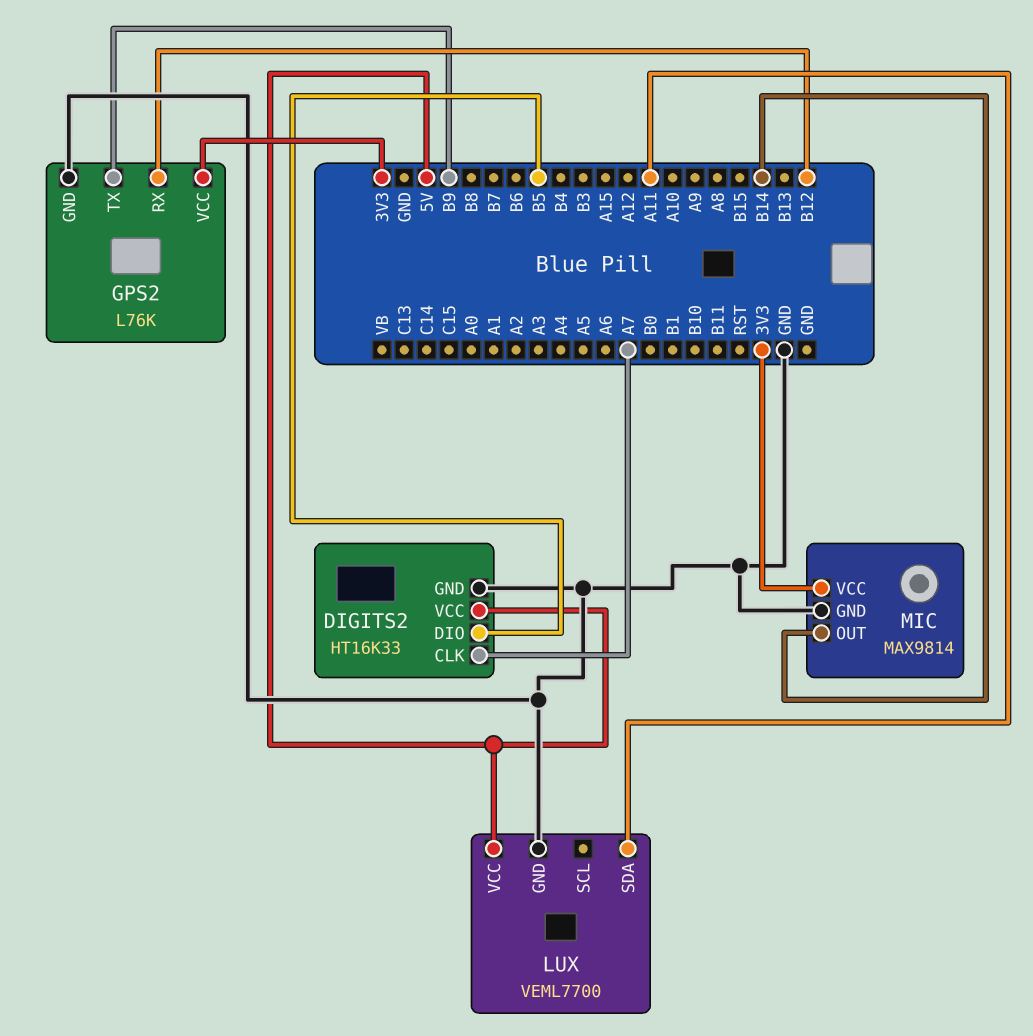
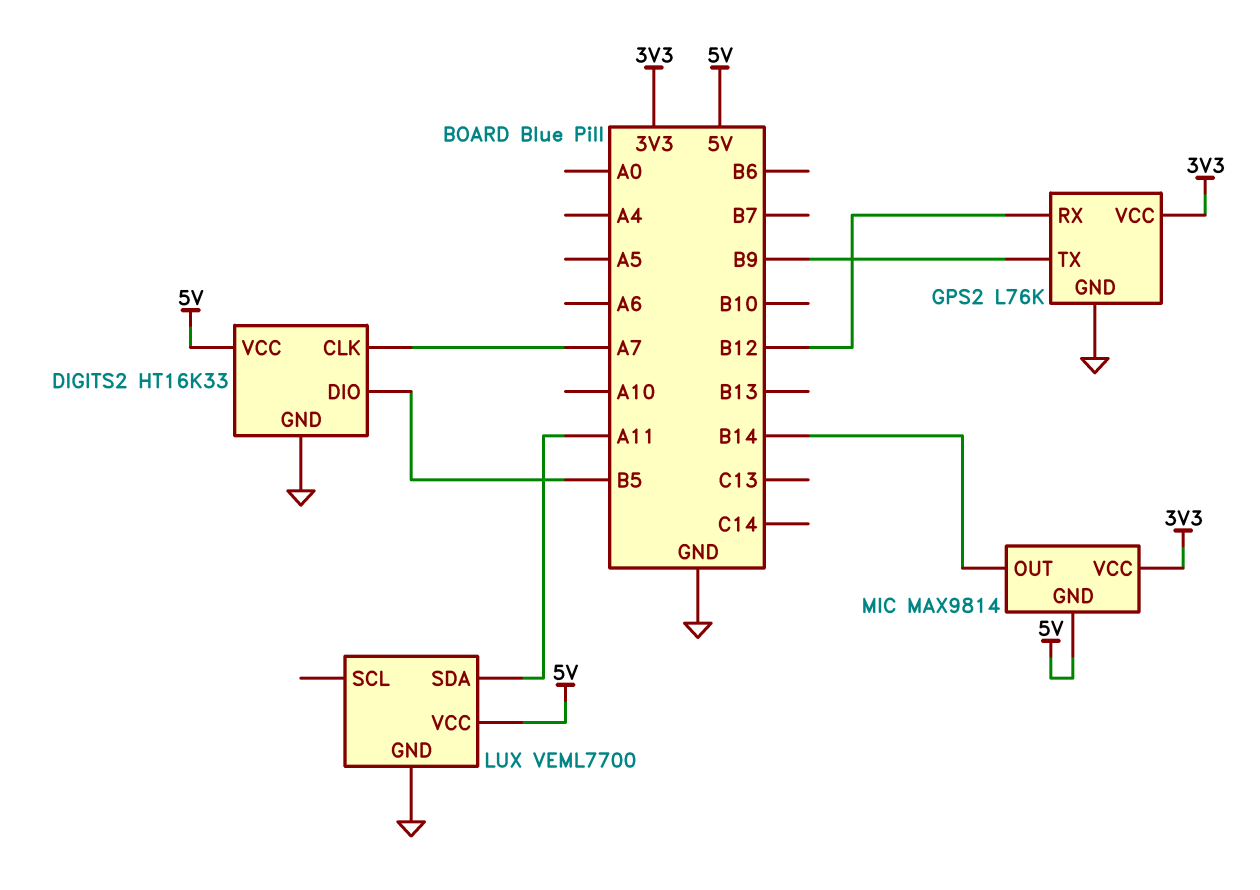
MIC pin GND: GND -> 5V

